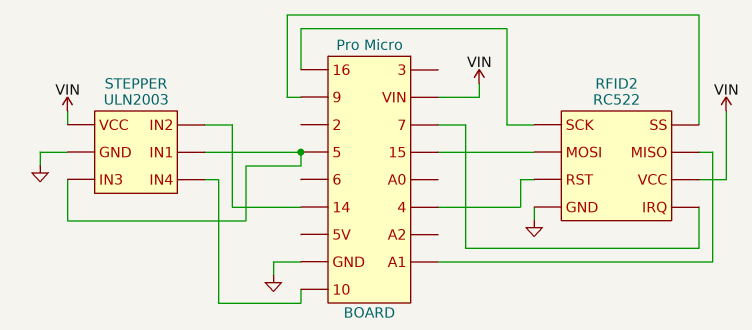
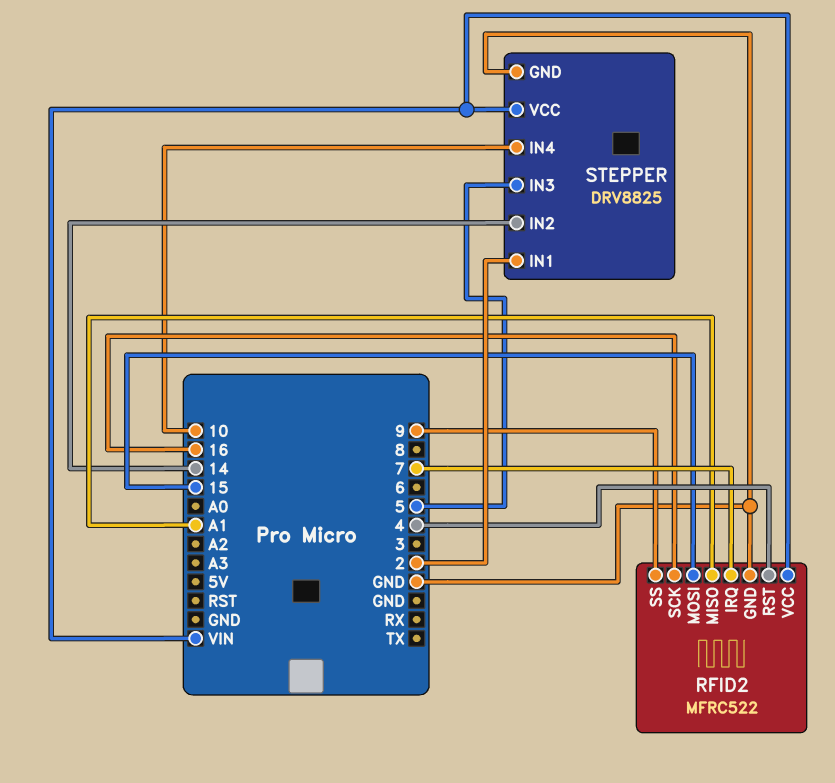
RFID2: RC522 -> MFRC522
STEPPER: ULN2003 -> DRV8825
STEPPER pin IN1: 5 -> 2

